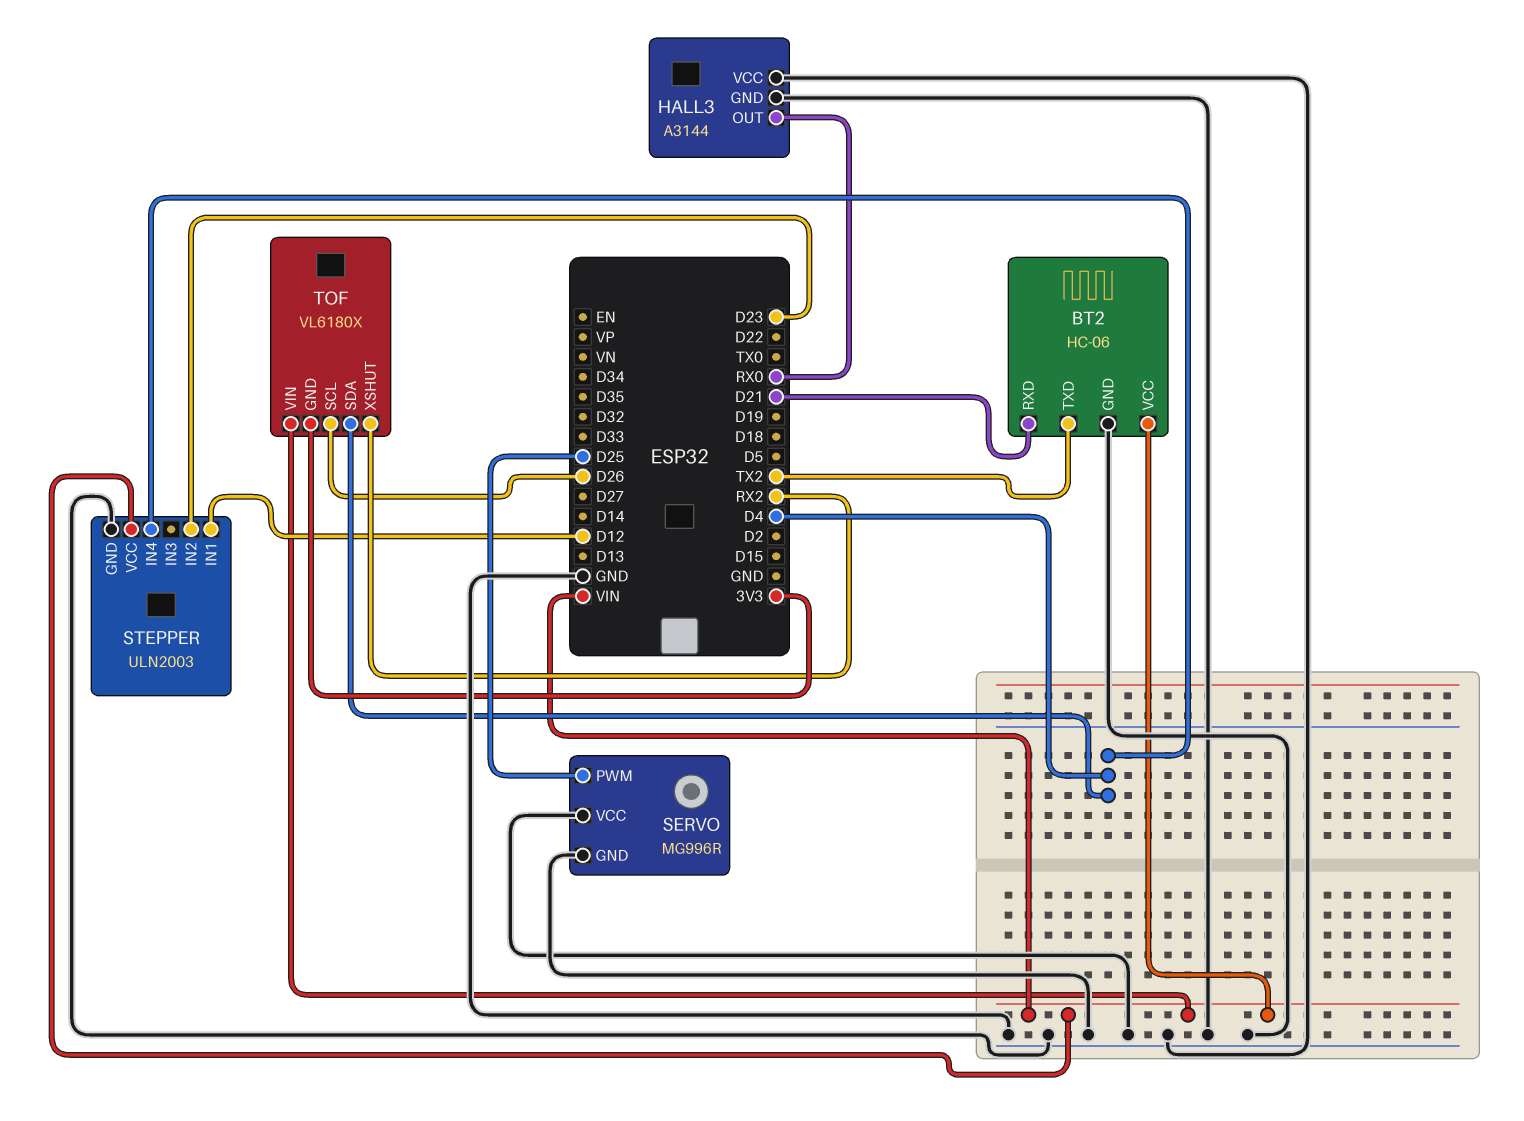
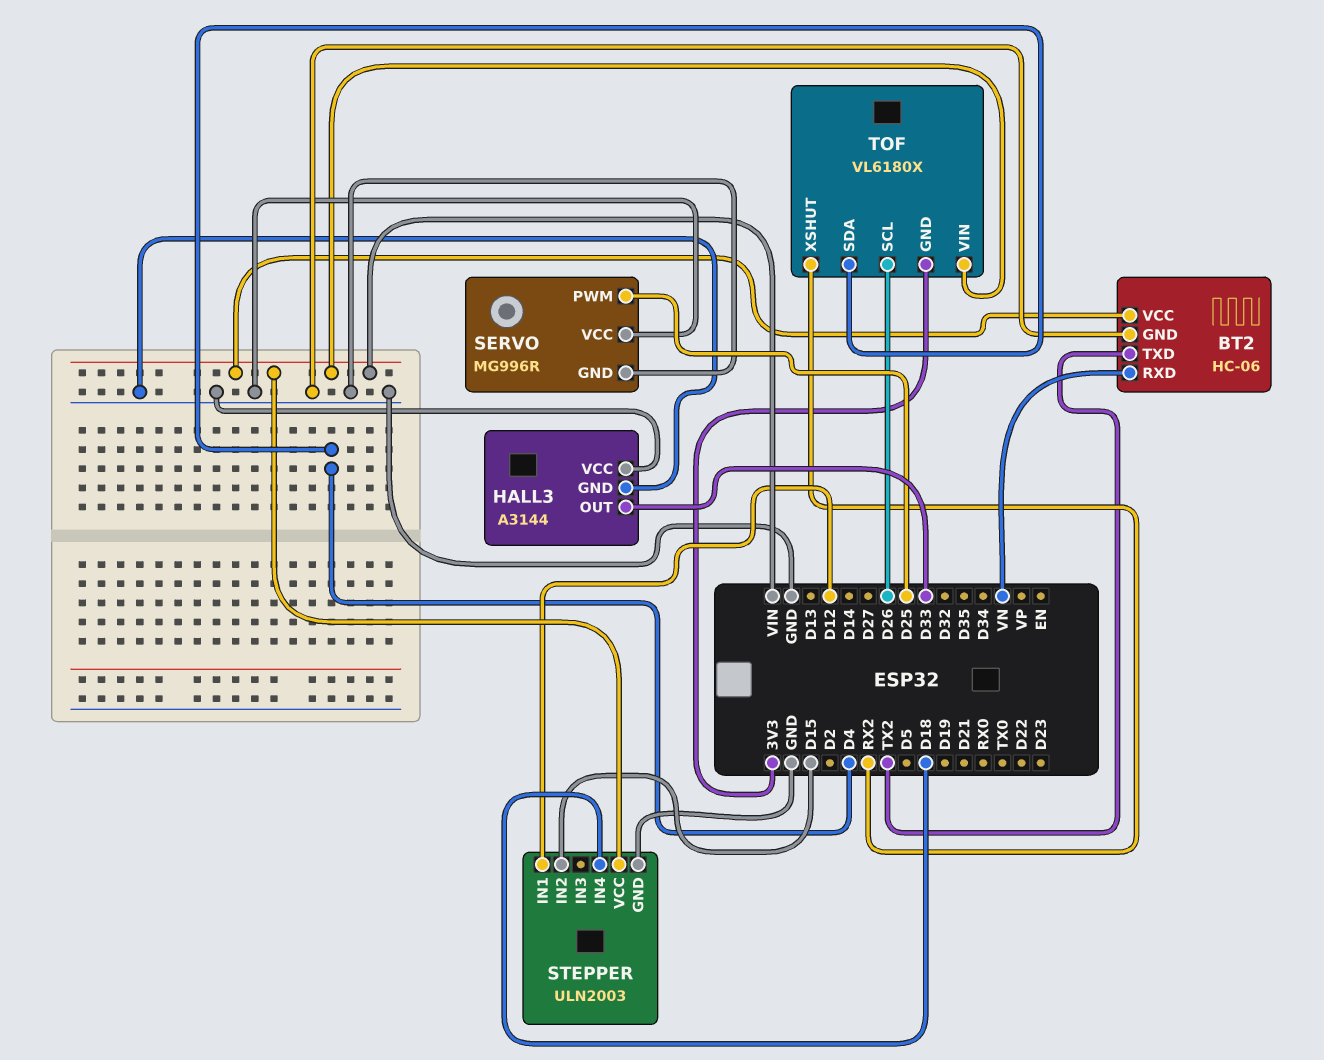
BT2 pin RXD: D21 -> VN
HALL3 pin OUT: RX0 -> D33
STEPPER pin IN2: D23 -> D15
STEPPER pin IN4: D4 -> D18

